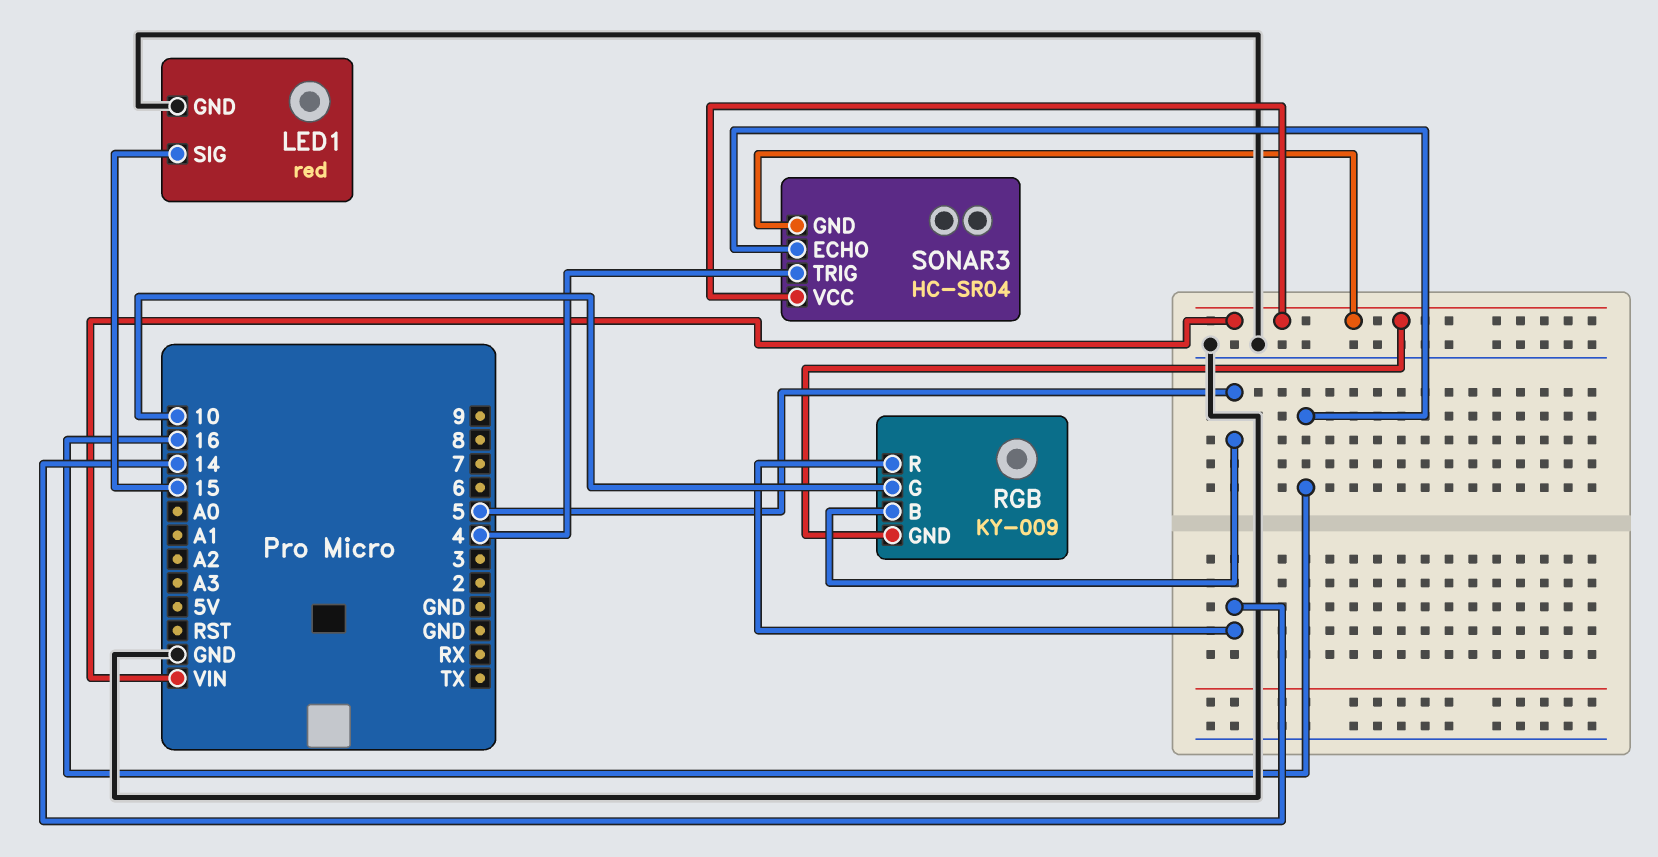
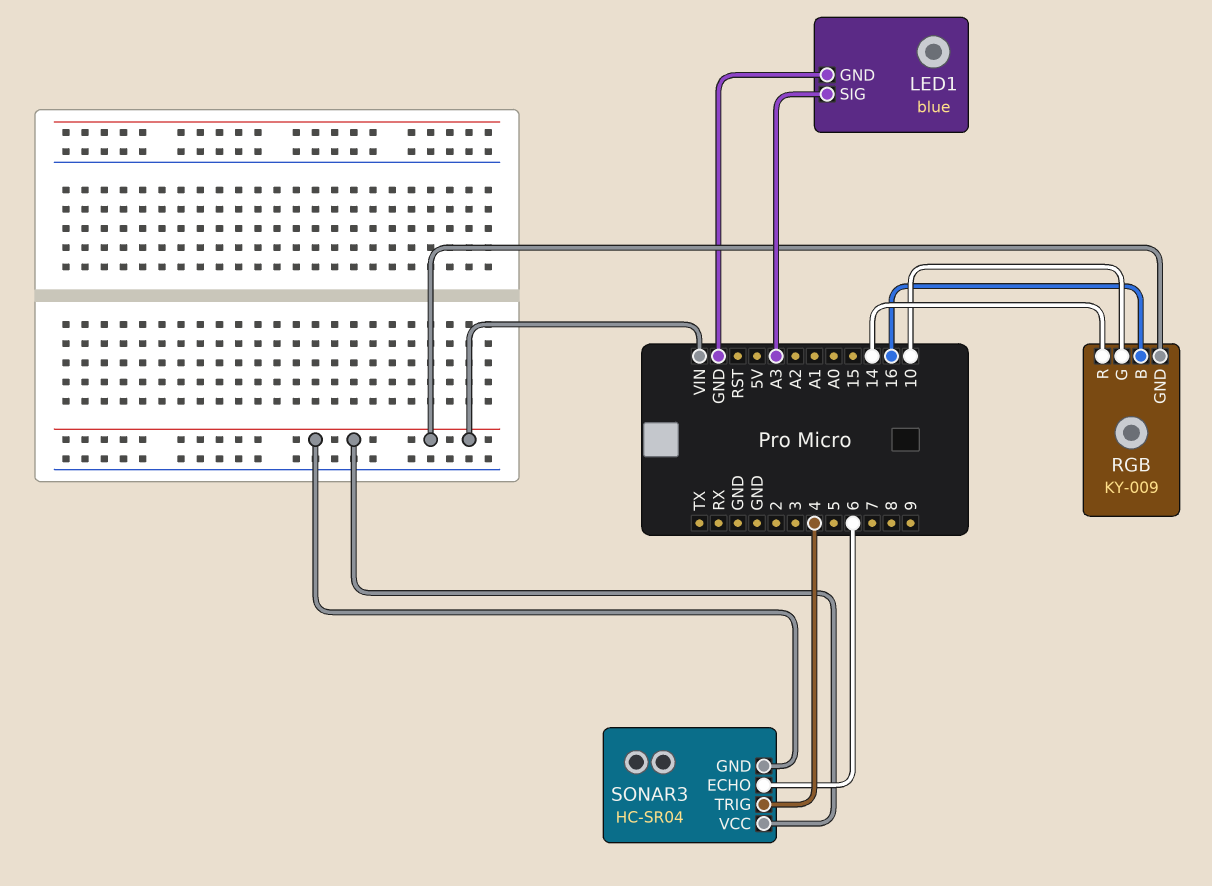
LED1: red -> blue
LED1 pin SIG: 15 -> A3
RGB pin B: 5 -> 16
SONAR3 pin ECHO: 16 -> 6

